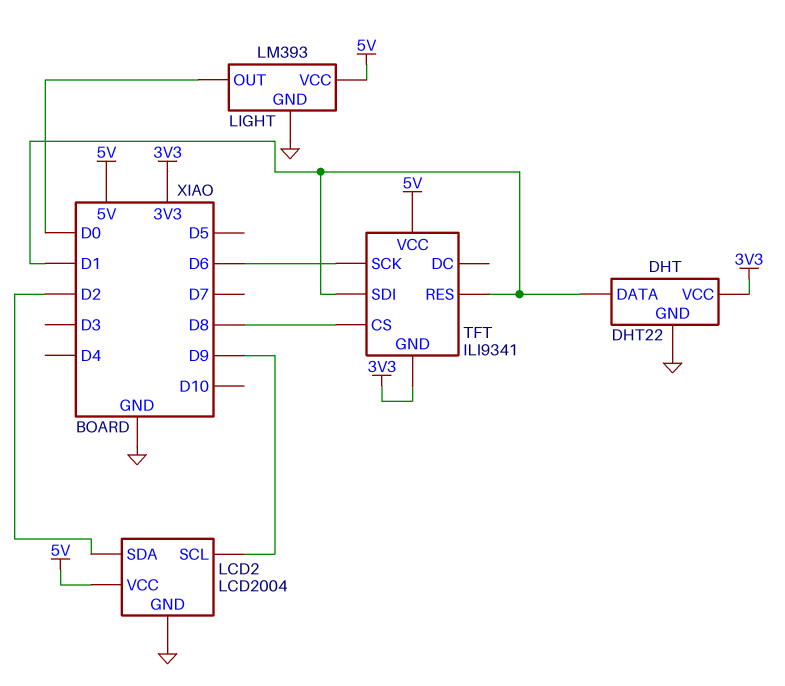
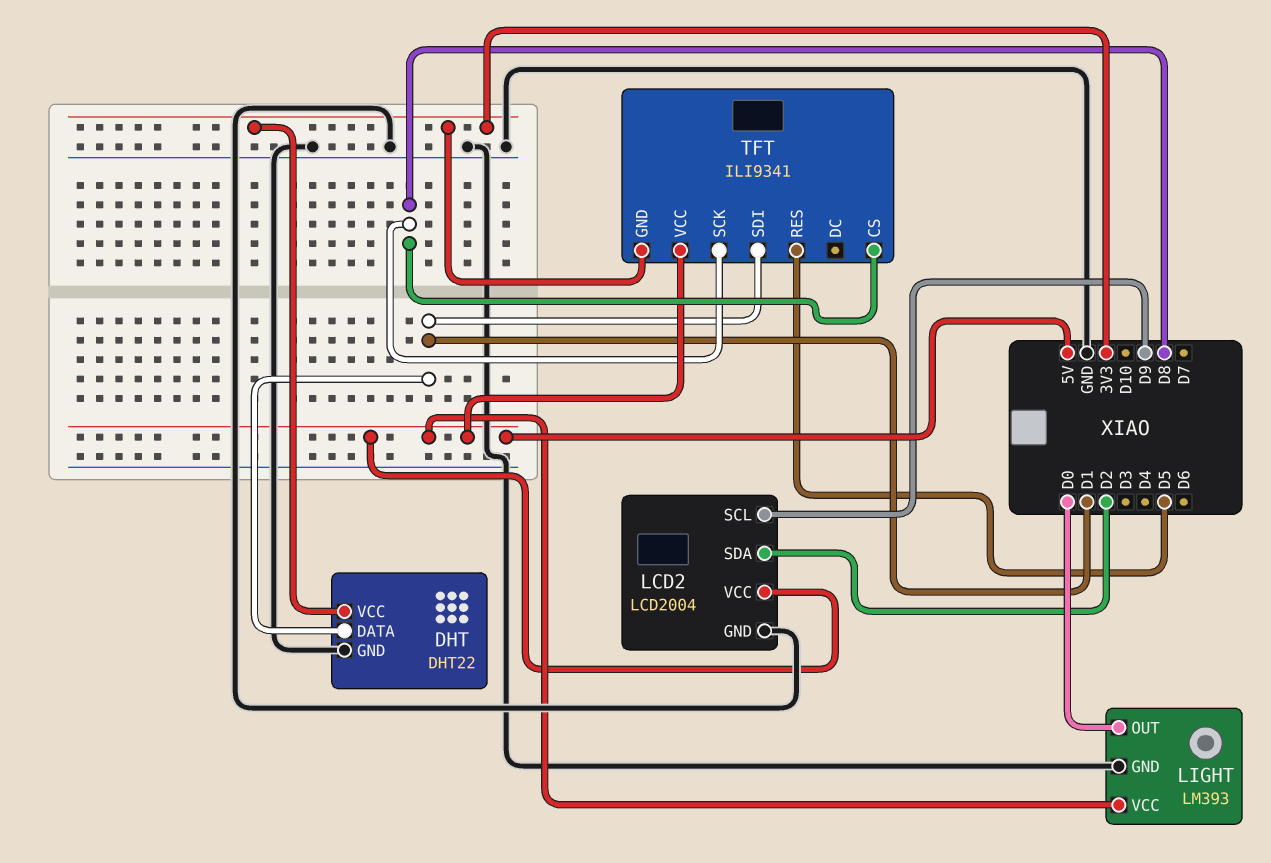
TFT pin RES: D1 -> D5
TFT pin SCK: D6 -> D8

